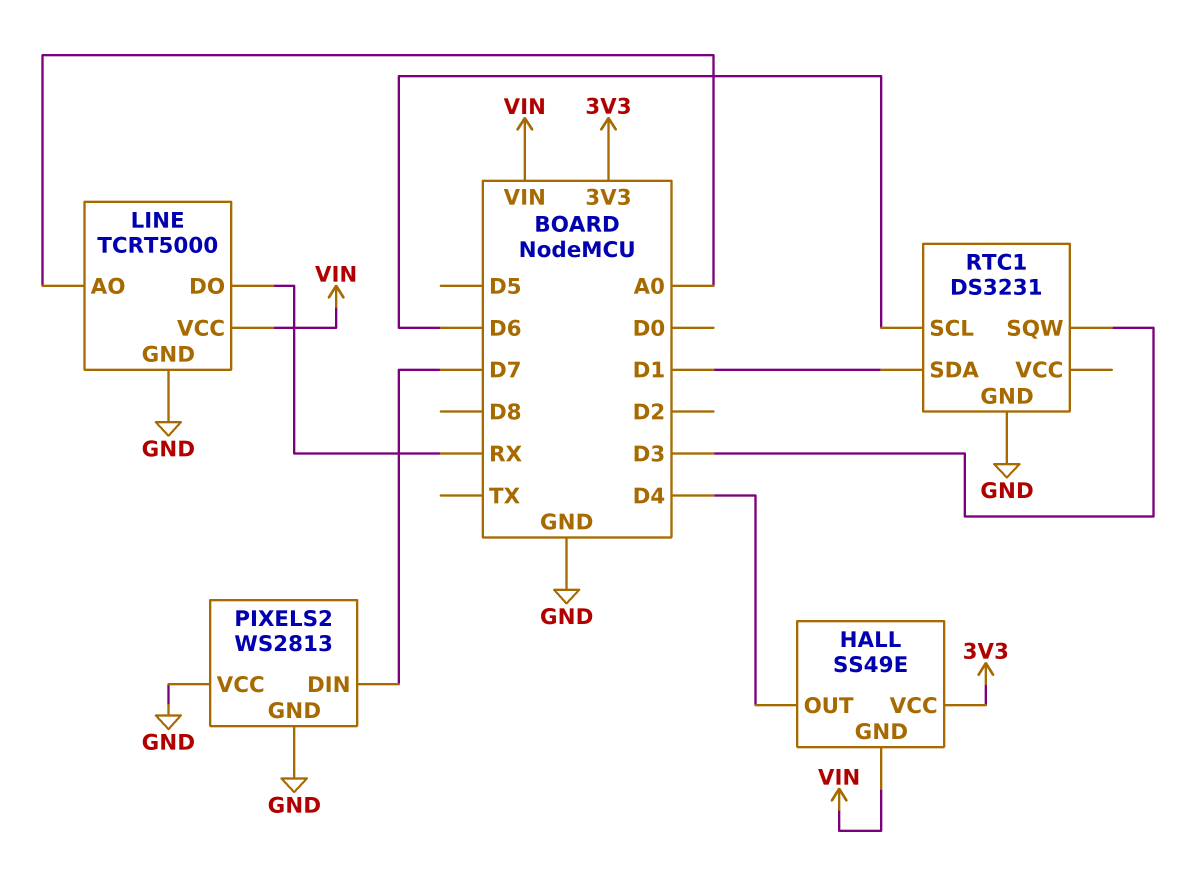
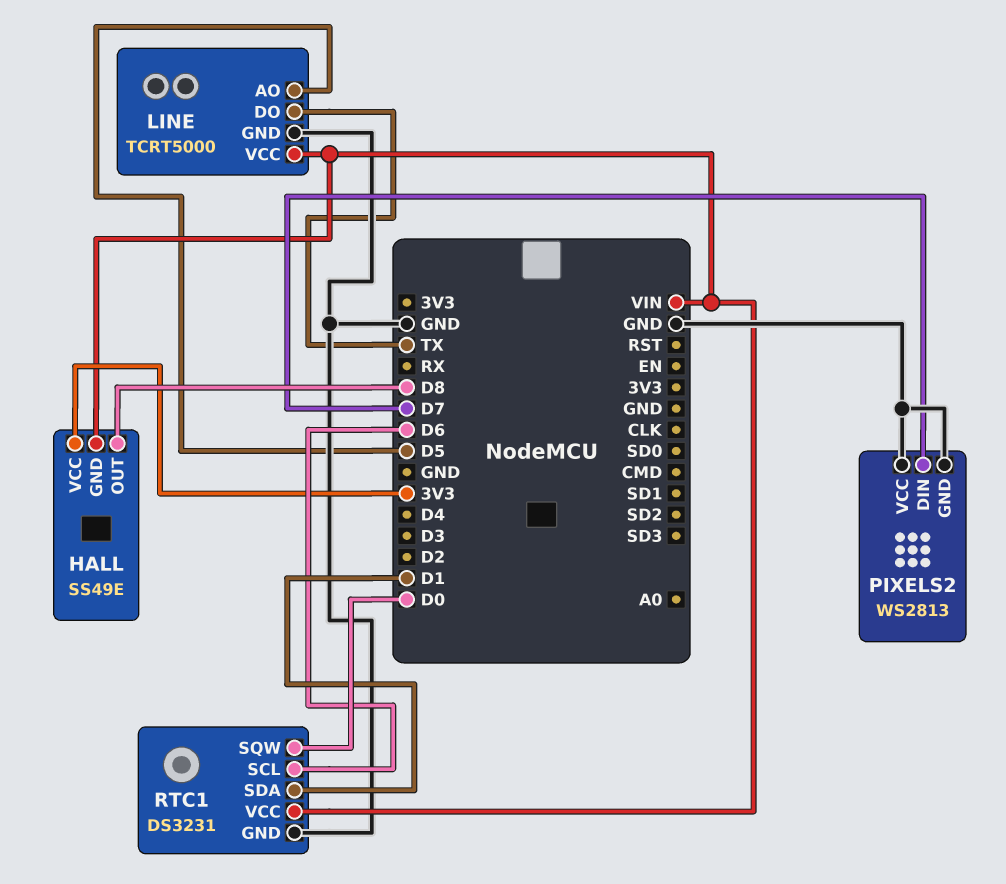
HALL pin OUT: D4 -> D8
LINE pin AO: A0 -> D5
LINE pin DO: RX -> TX
RTC1 pin SQW: D3 -> D0
RTC1 pin VCC: none -> VIN

